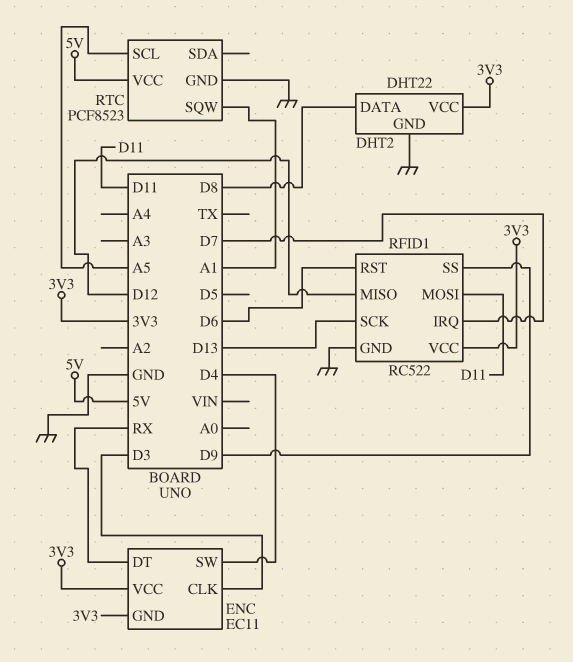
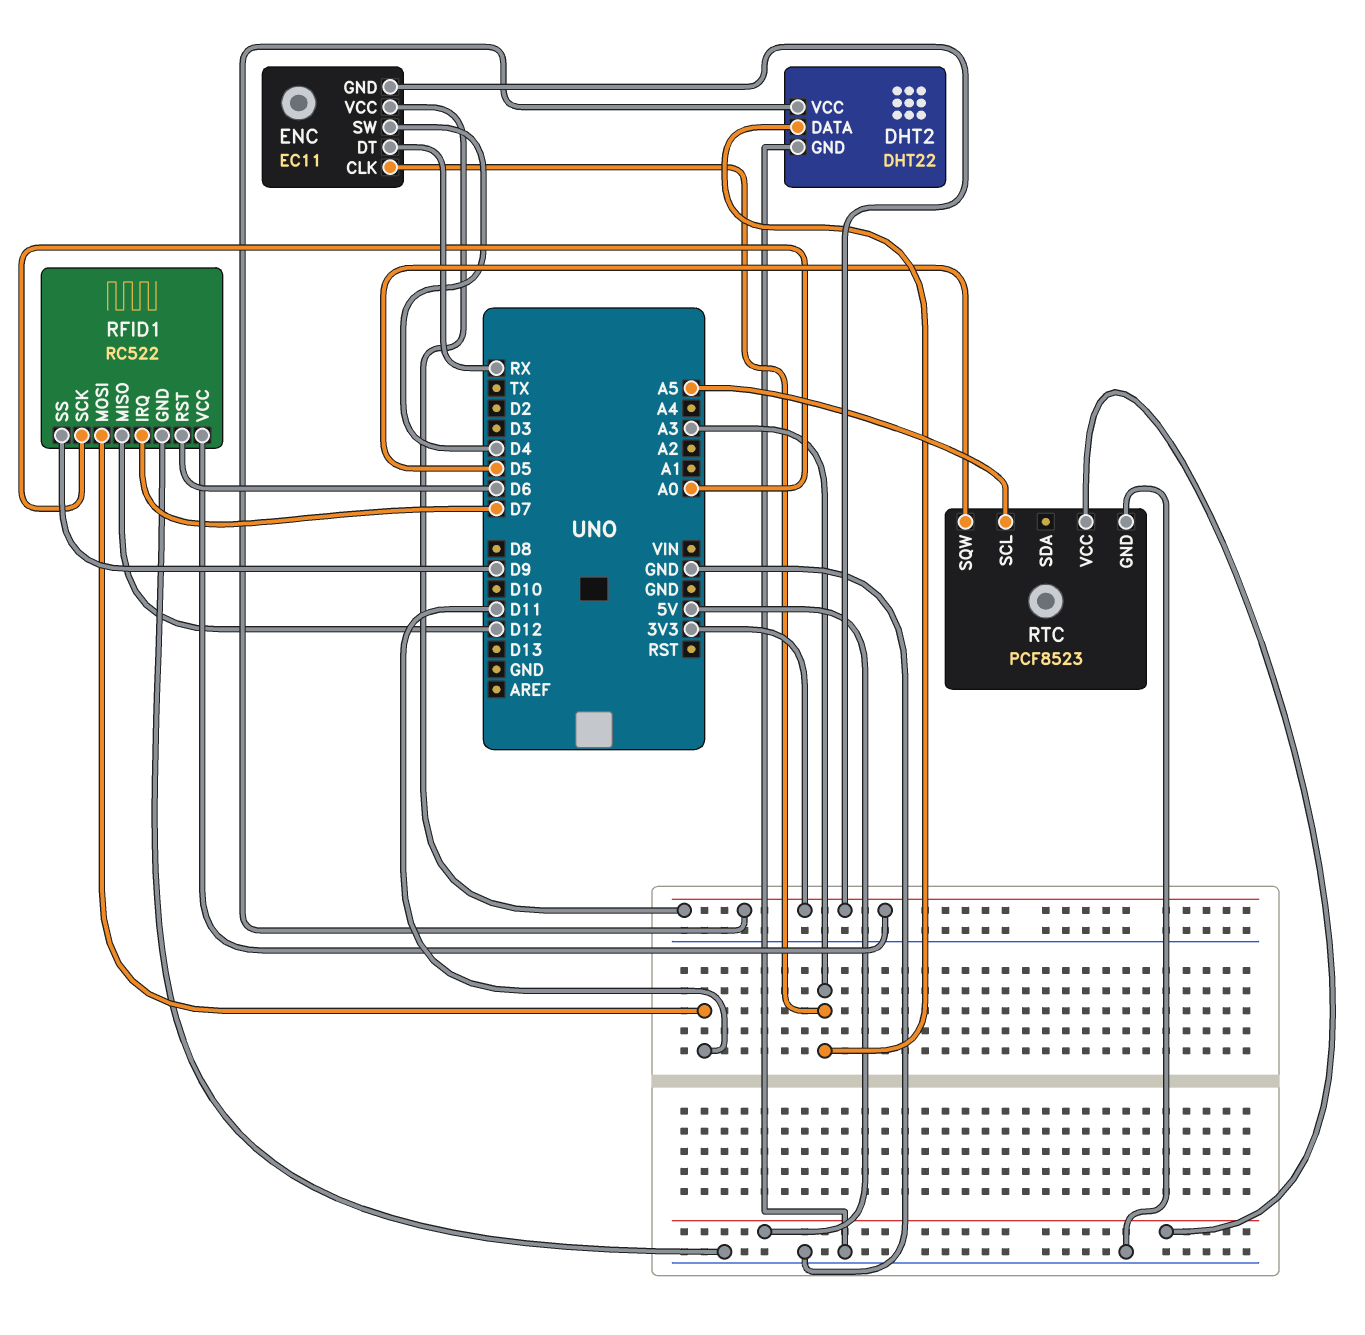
DHT2 pin DATA: D8 -> A3
ENC pin CLK: D3 -> A3
RFID1 pin SCK: D13 -> A0
RTC pin SQW: A1 -> D5

